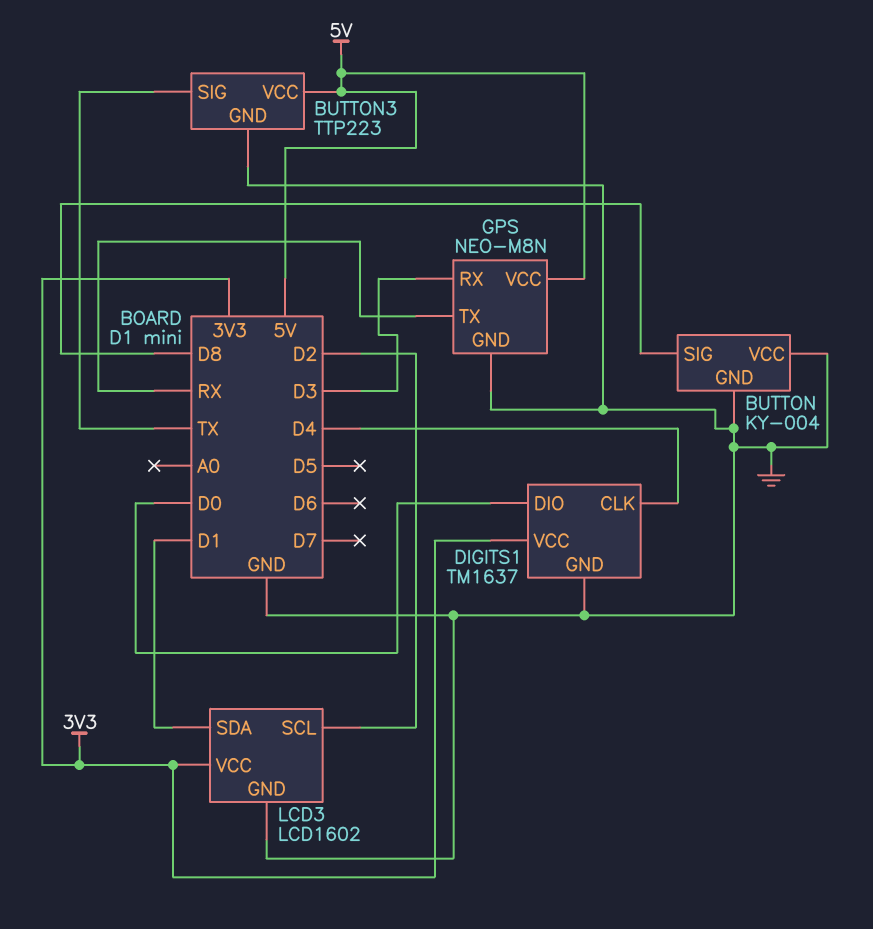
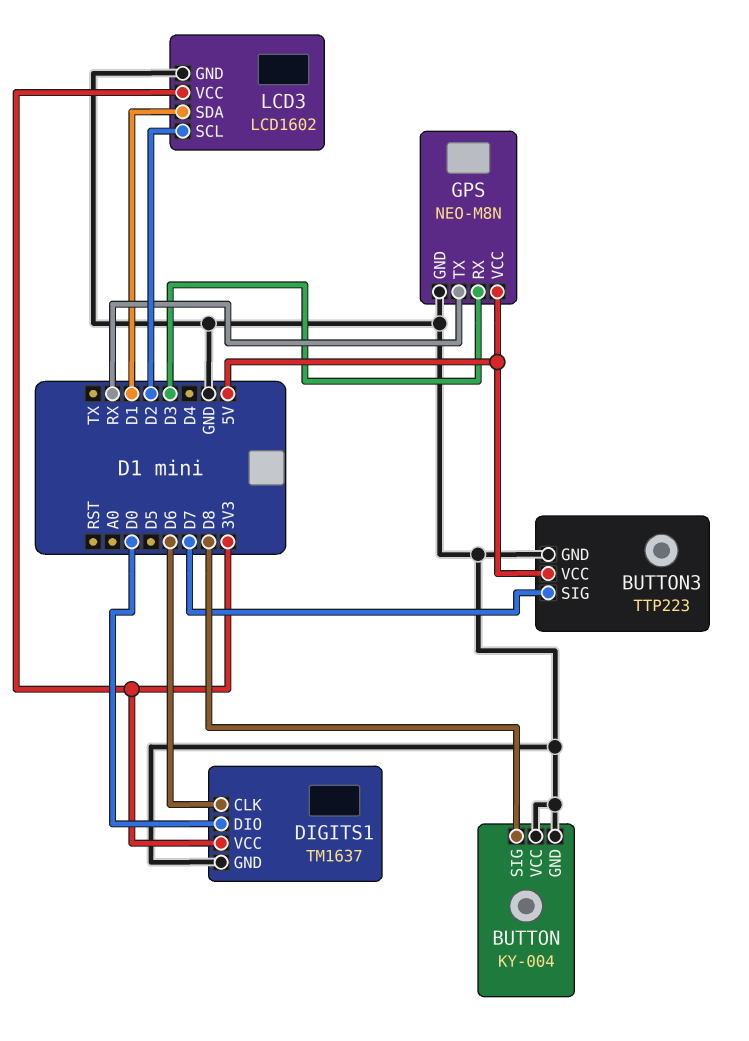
BUTTON3 pin SIG: TX -> D7
DIGITS1 pin CLK: D4 -> D6

